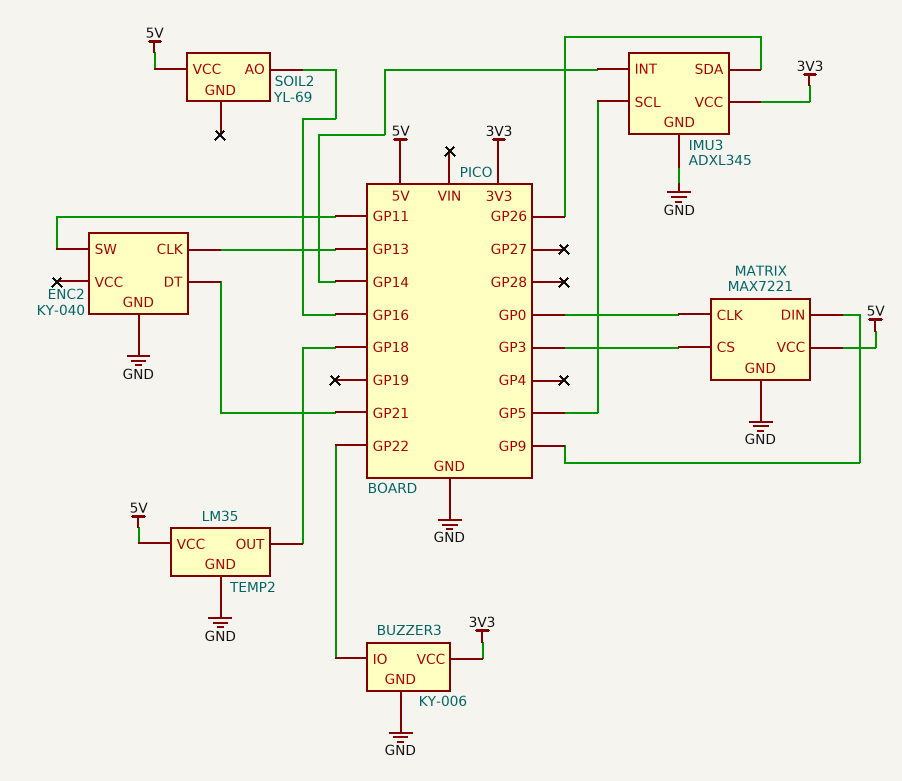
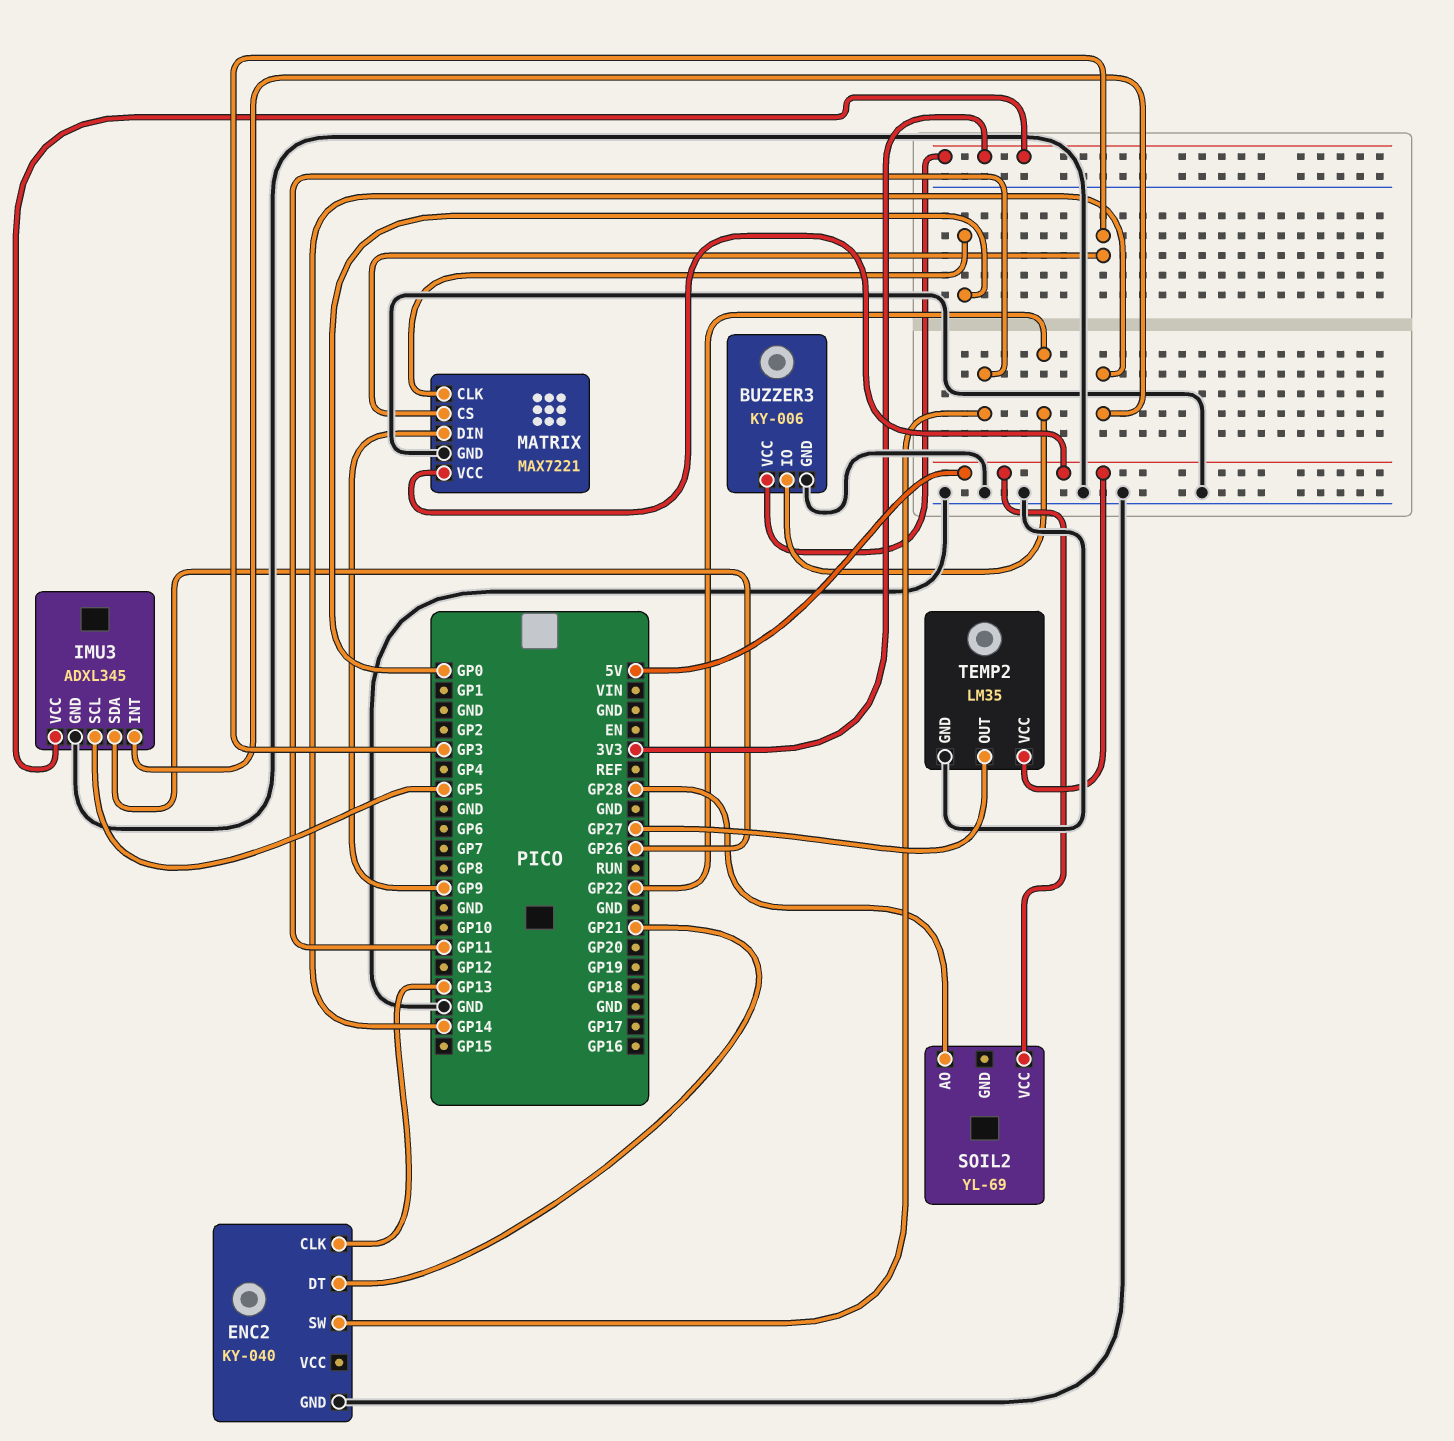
SOIL2 pin AO: GP16 -> GP28
TEMP2 pin OUT: GP18 -> GP27

